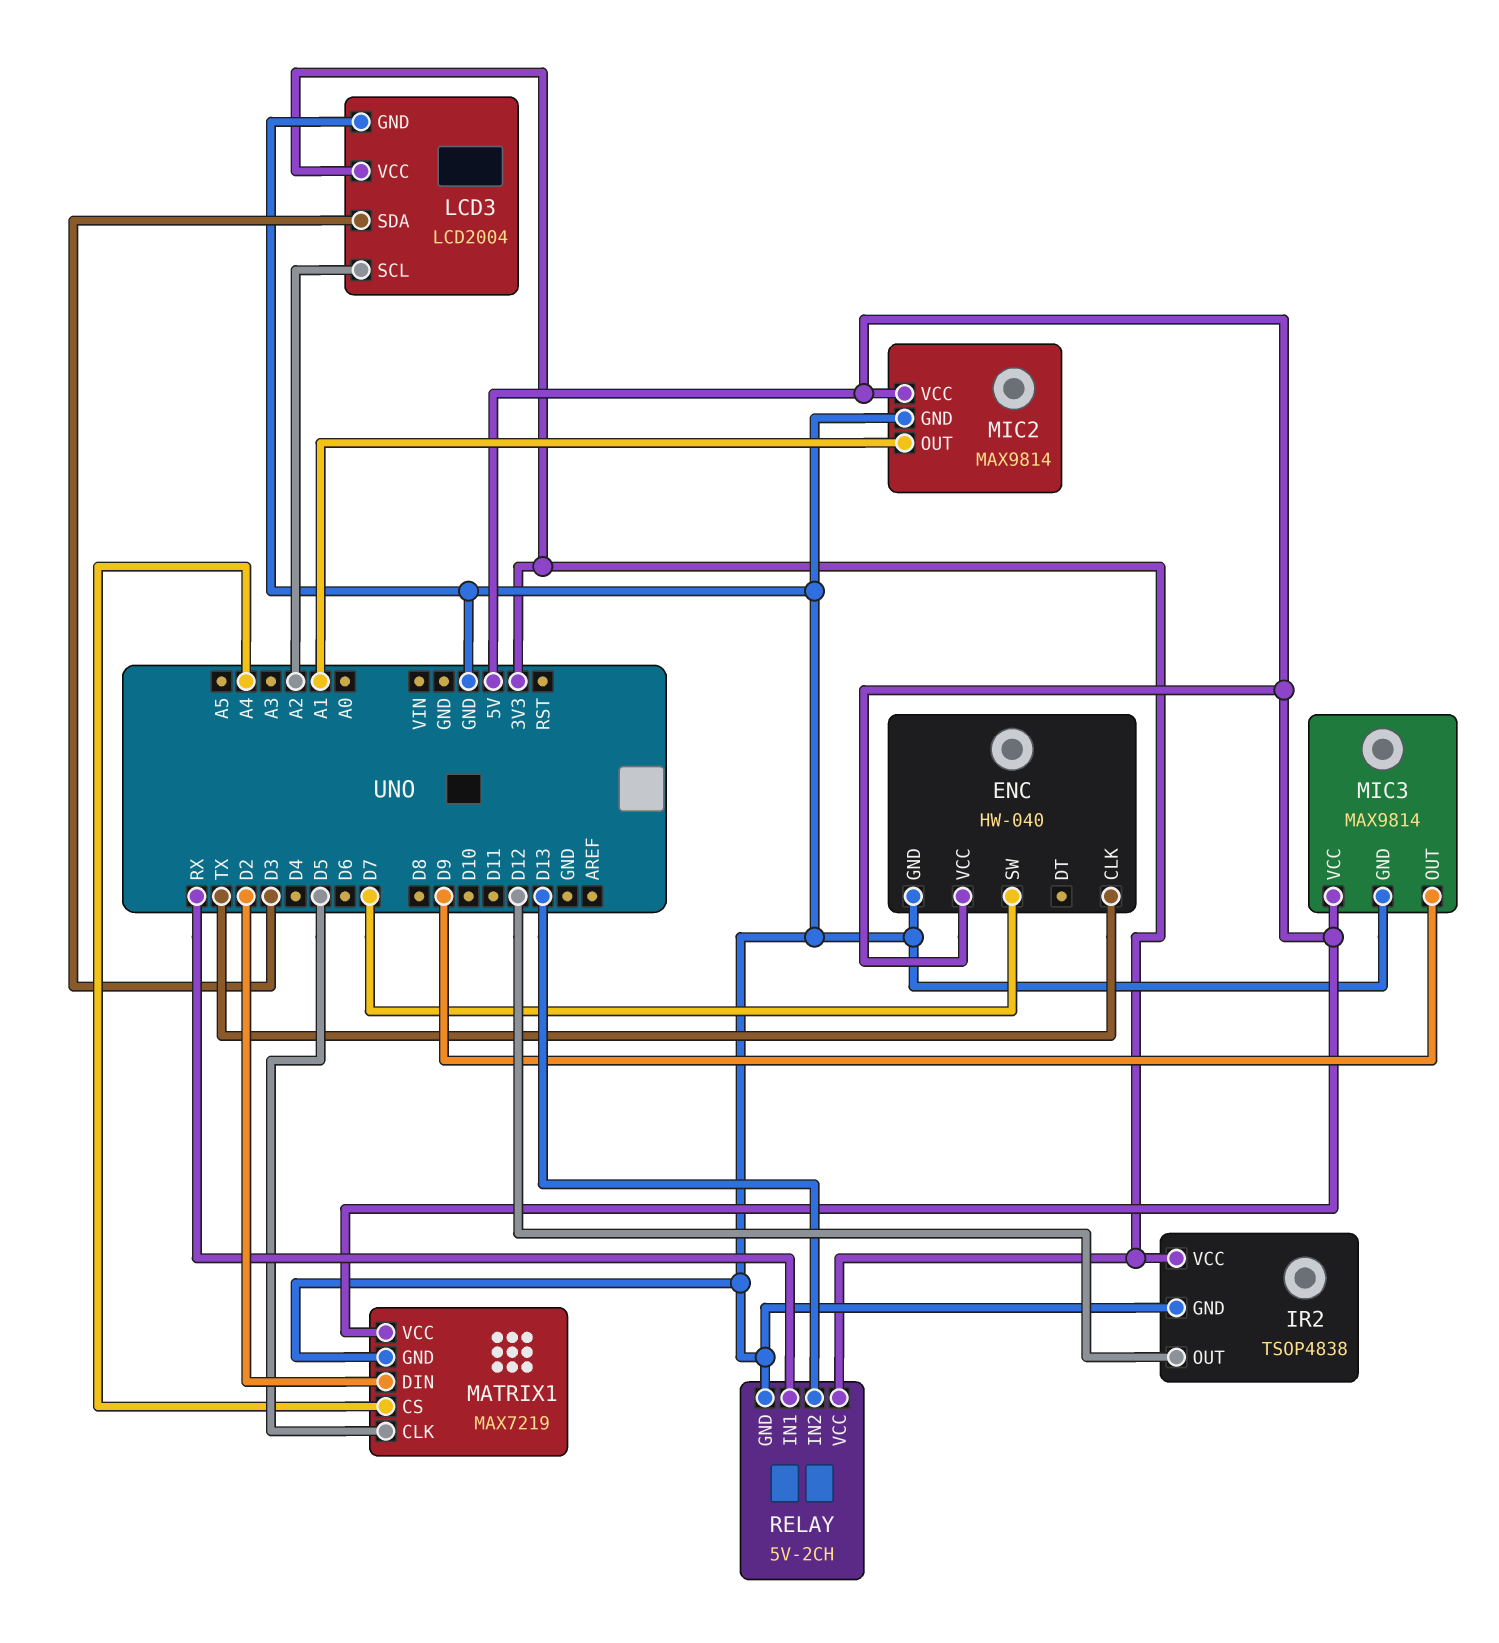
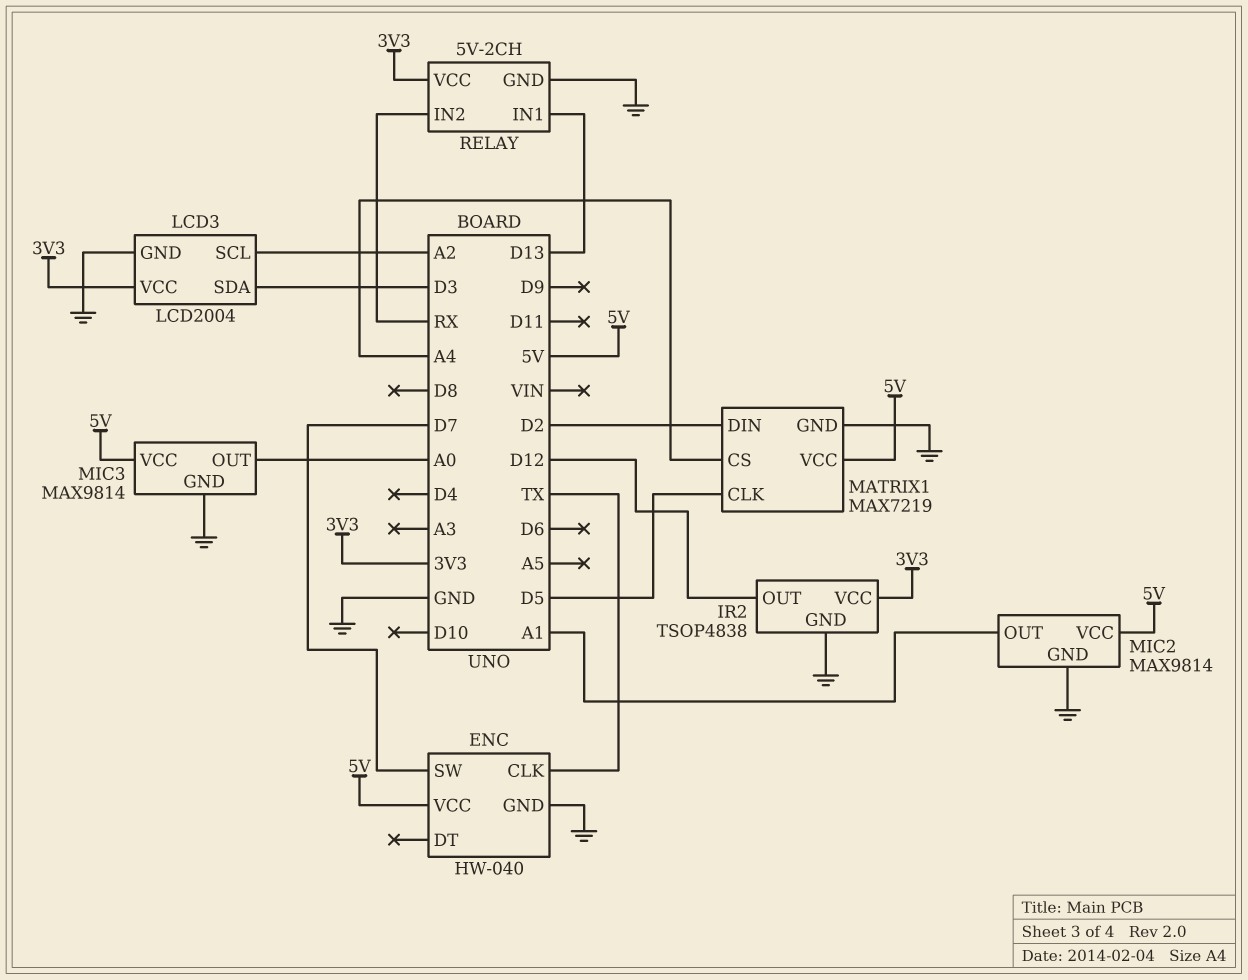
MIC3 pin OUT: D9 -> A0
RELAY pin IN1: RX -> D13
RELAY pin IN2: D13 -> RX

